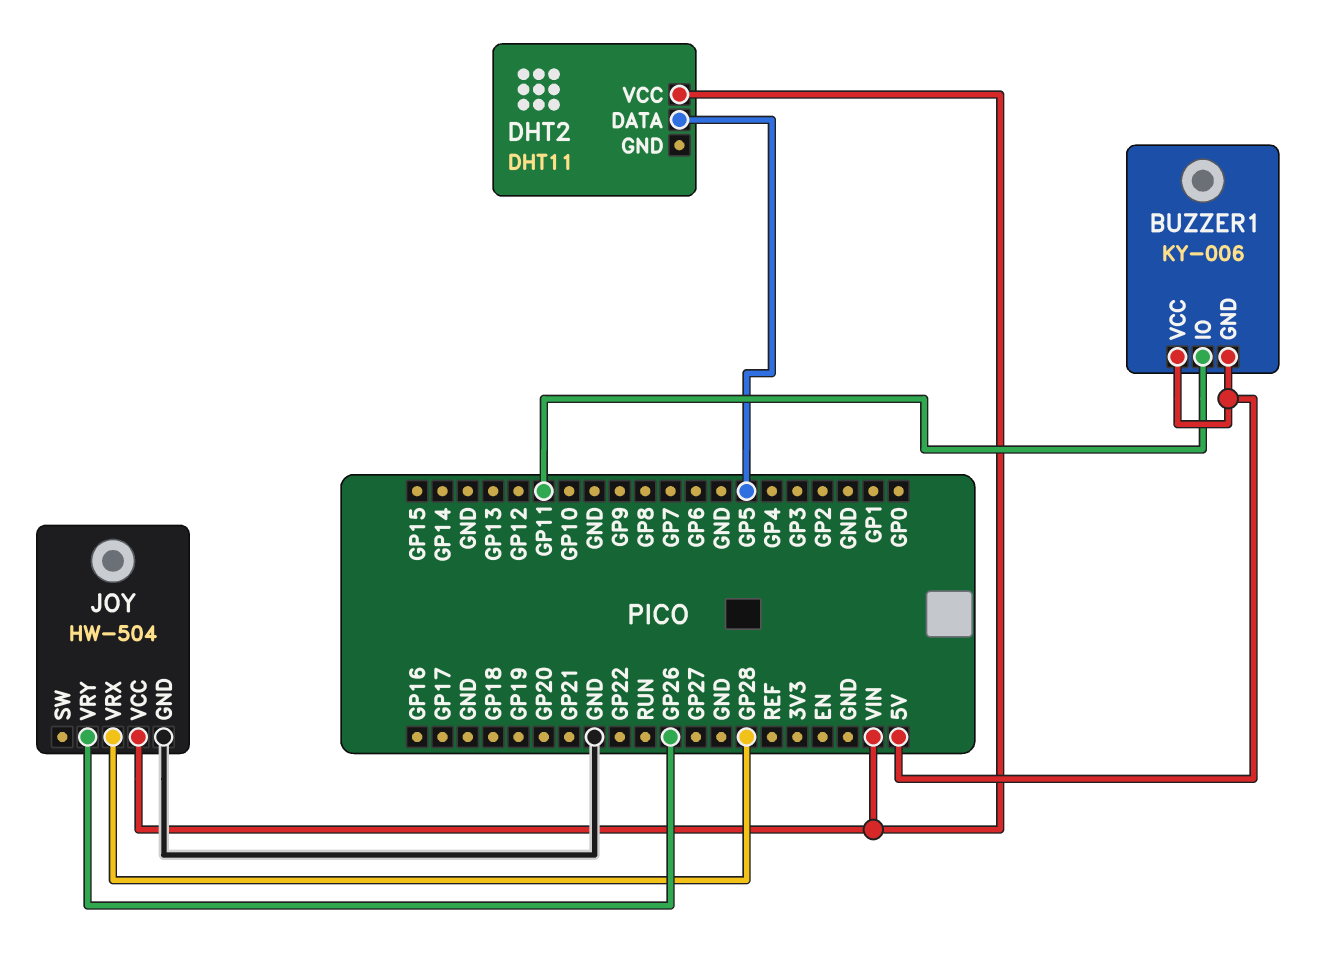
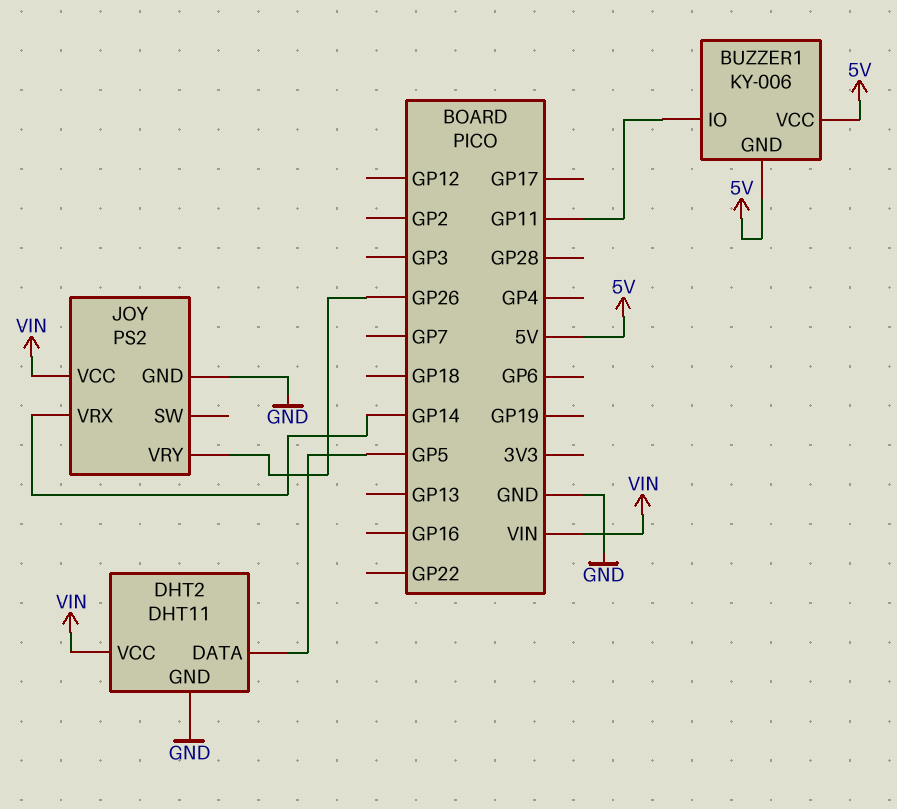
DHT2 pin GND: none -> GND
JOY: HW-504 -> PS2
JOY pin VRX: GP28 -> GP14

